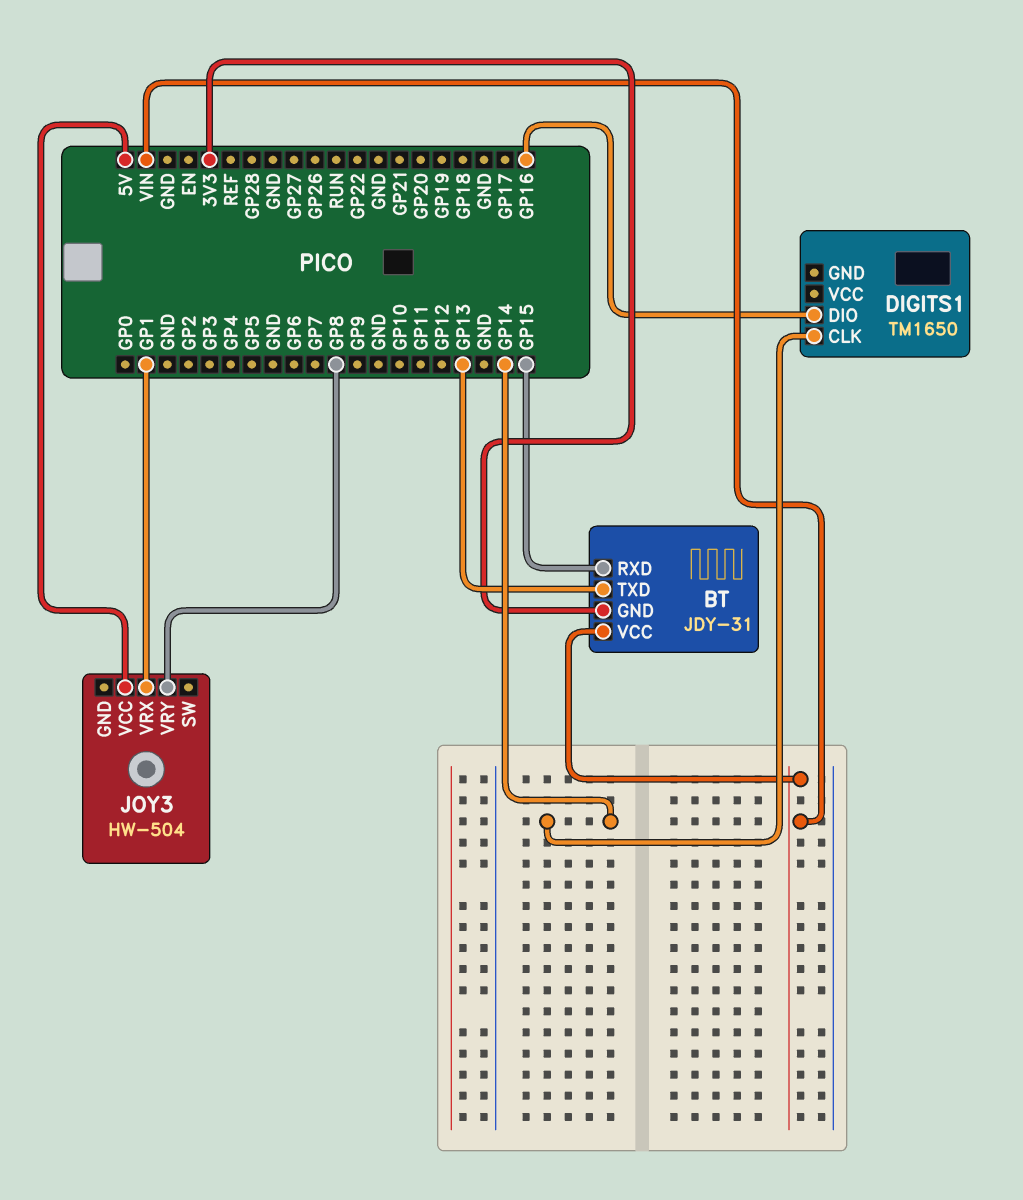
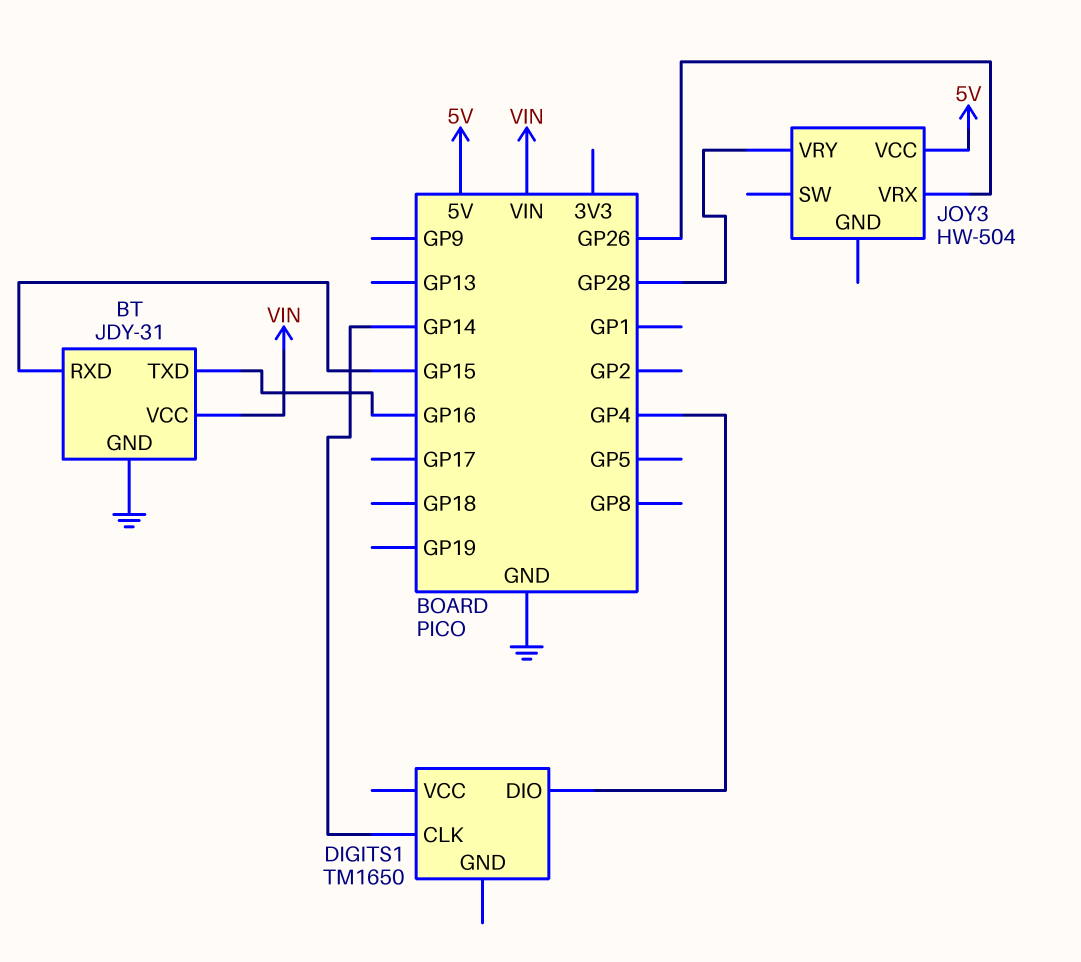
BT pin GND: 3V3 -> GND
BT pin TXD: GP13 -> GP16
DIGITS1 pin DIO: GP16 -> GP4
JOY3 pin VRX: GP1 -> GP26
JOY3 pin VRY: GP8 -> GP28

